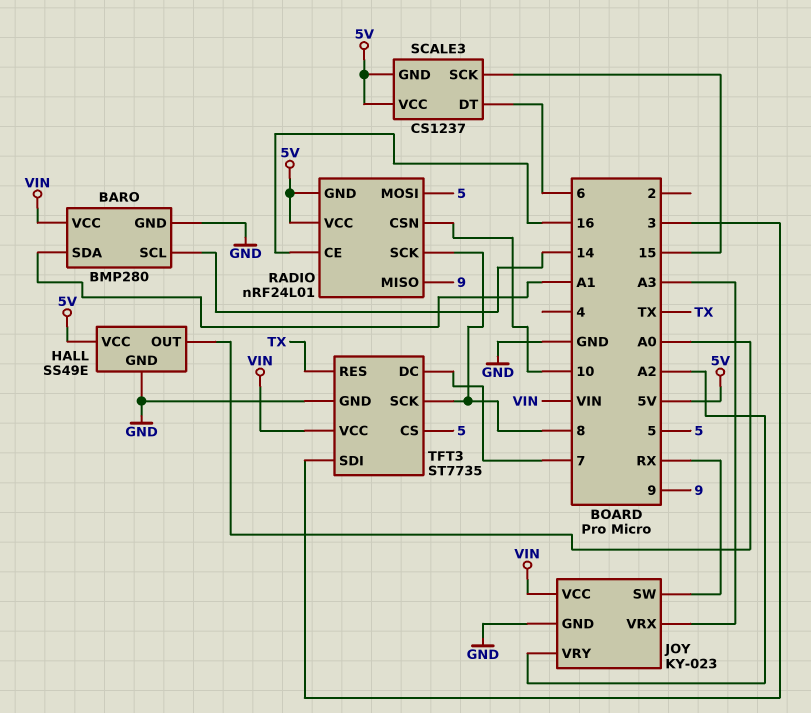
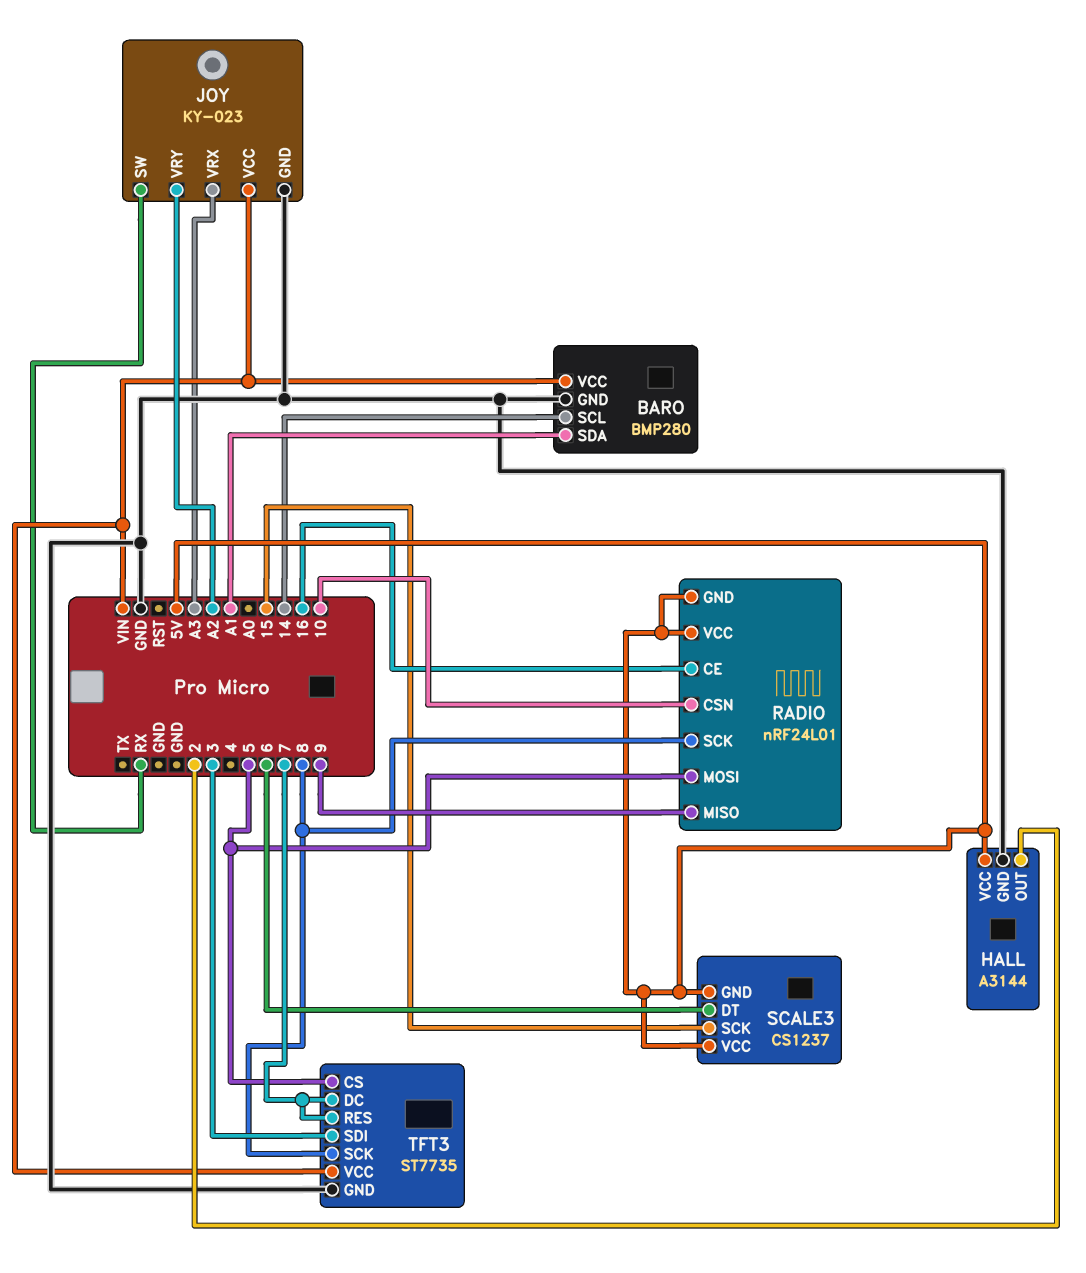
HALL: SS49E -> A3144
HALL pin OUT: A0 -> 2
TFT3 pin RES: TX -> 7

